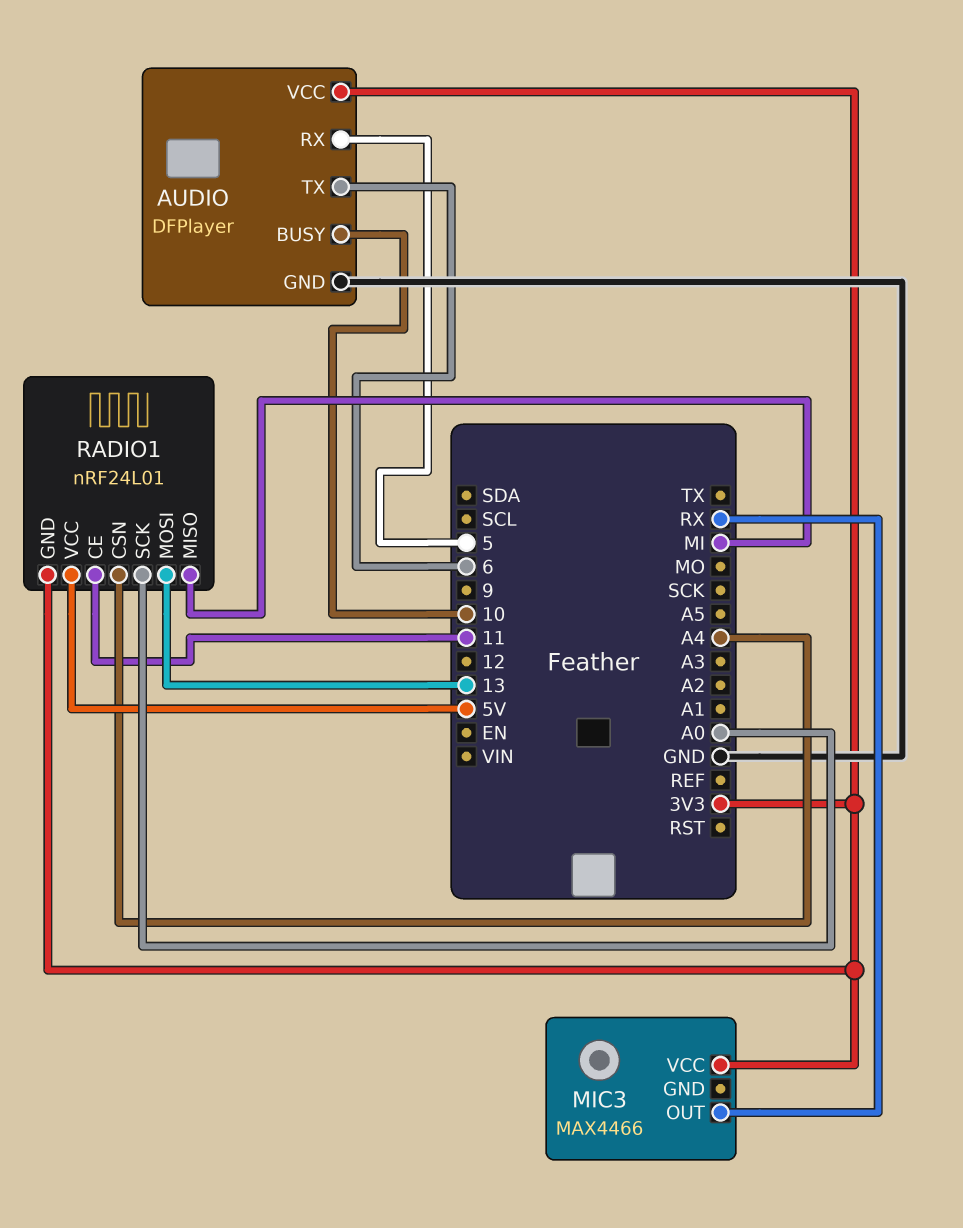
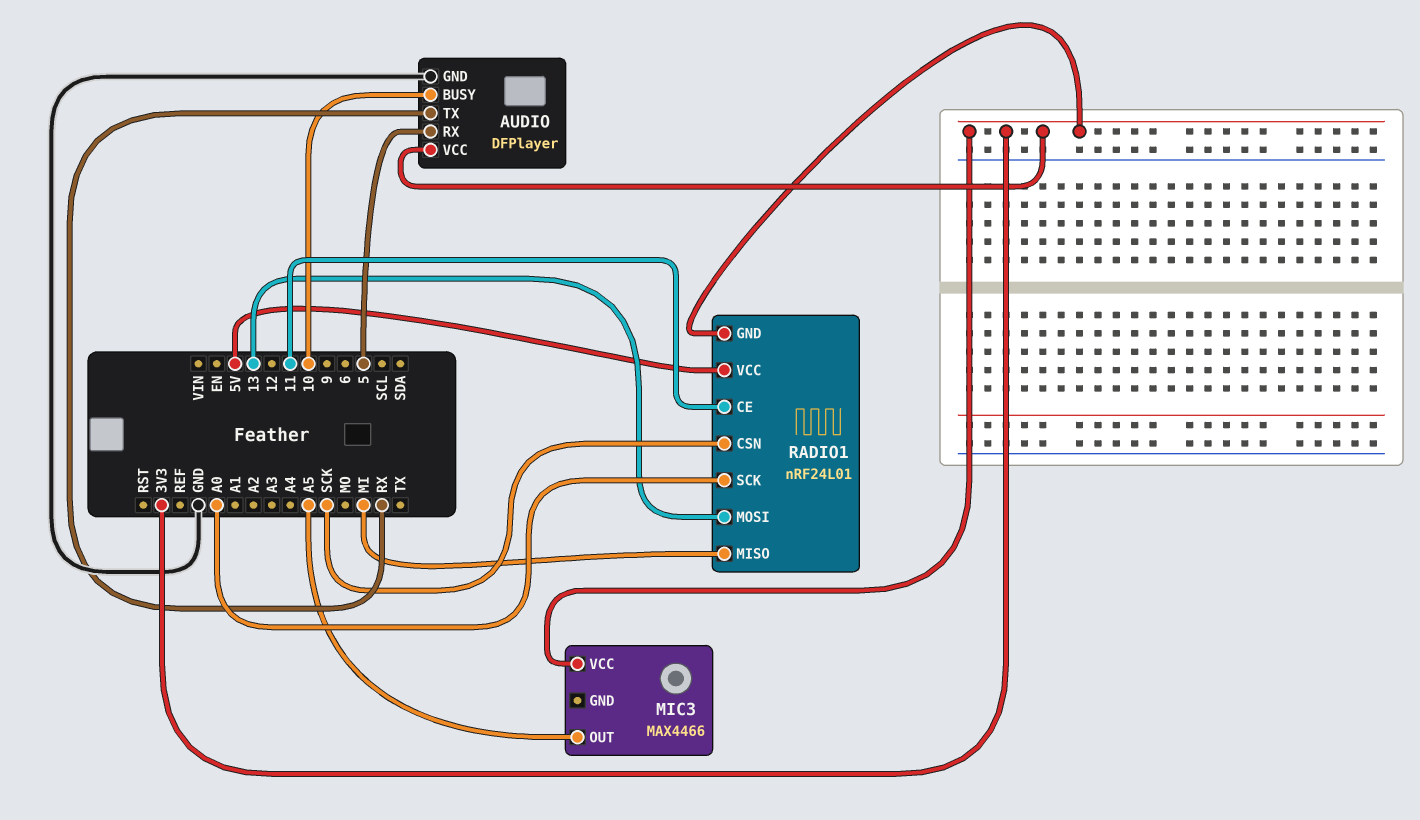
AUDIO pin TX: 6 -> RX
MIC3 pin OUT: RX -> A5
RADIO1 pin CSN: A4 -> SCK

